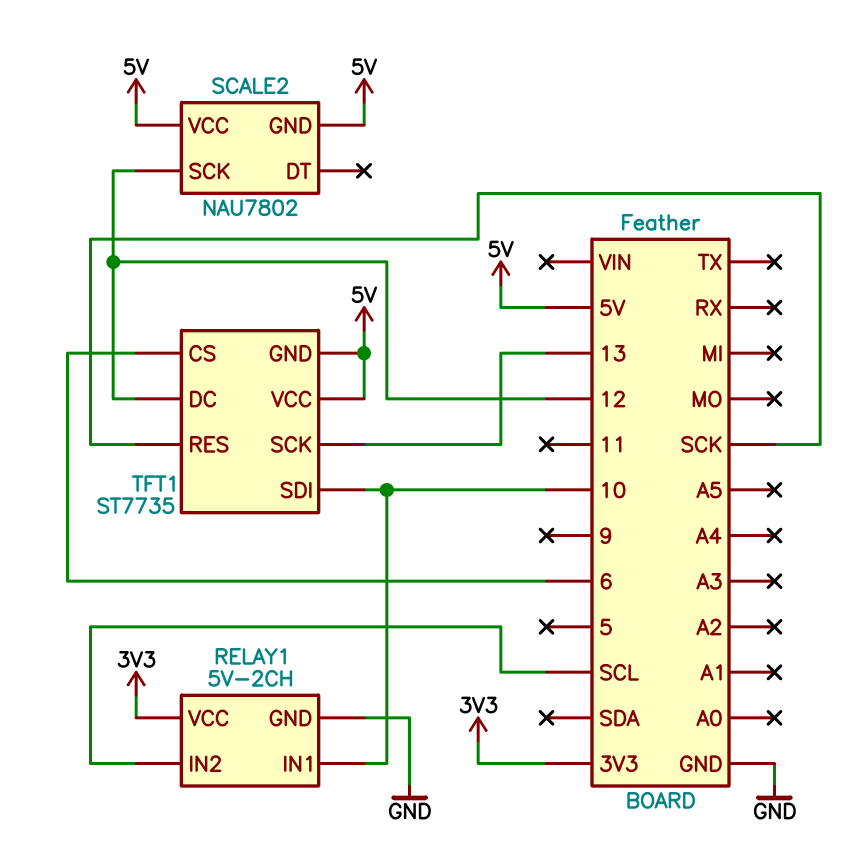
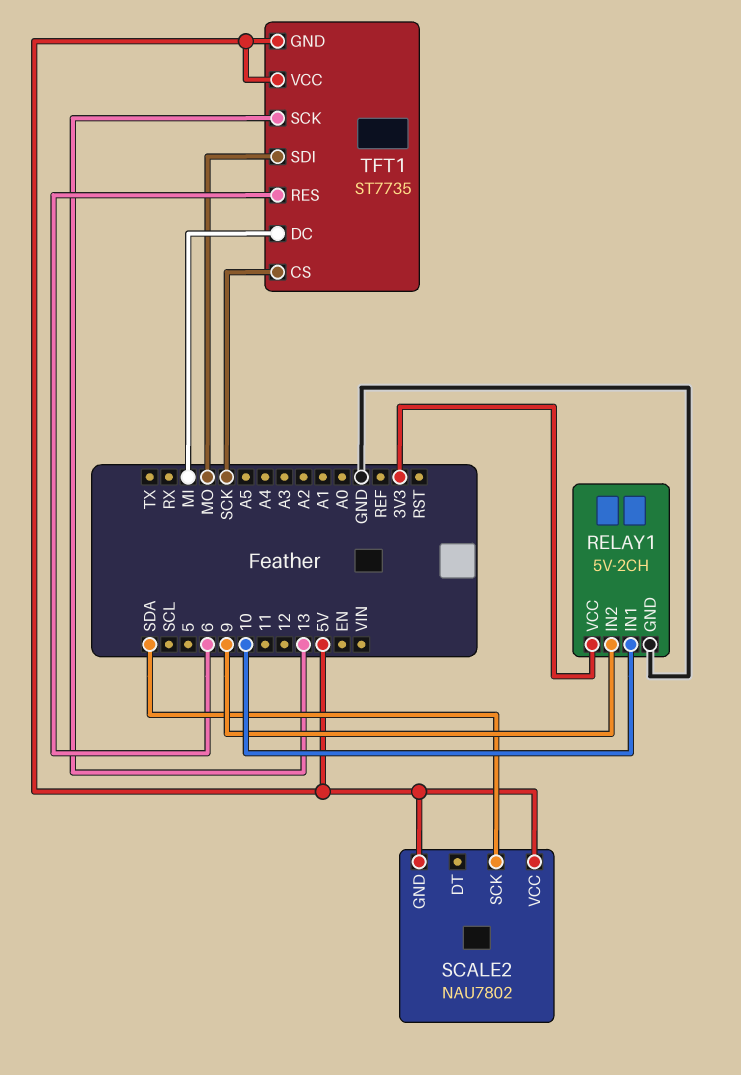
RELAY1 pin IN2: SCL -> 9
SCALE2 pin SCK: 12 -> SDA
TFT1 pin CS: 6 -> SCK
TFT1 pin DC: 12 -> MI
TFT1 pin RES: SCK -> 6
TFT1 pin SDI: 10 -> MO

